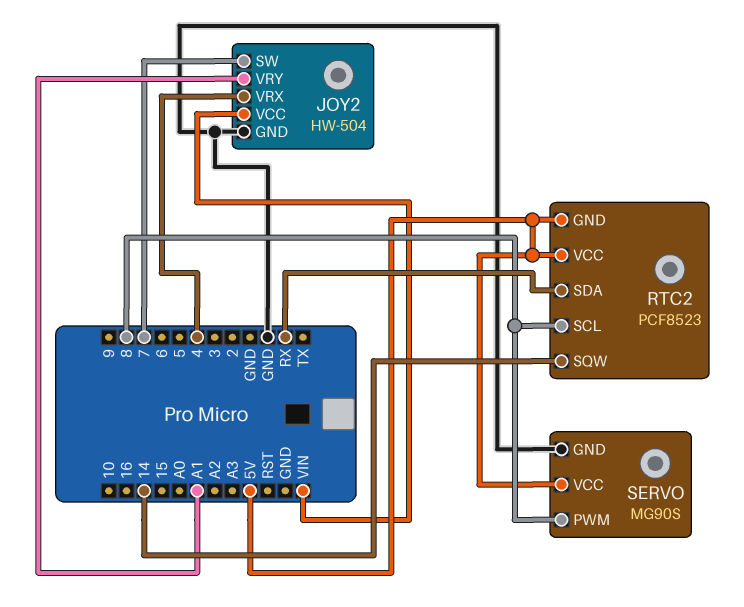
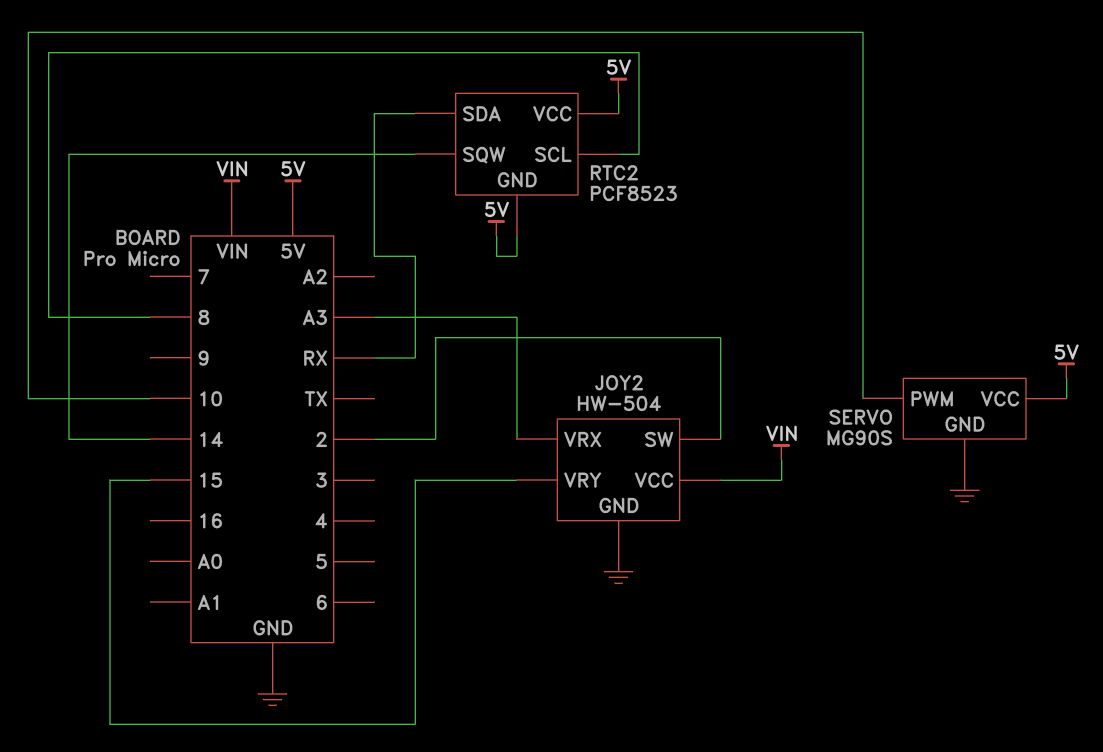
JOY2 pin SW: 7 -> 2
JOY2 pin VRX: 4 -> A3
JOY2 pin VRY: A1 -> 15
SERVO pin PWM: 8 -> 10

